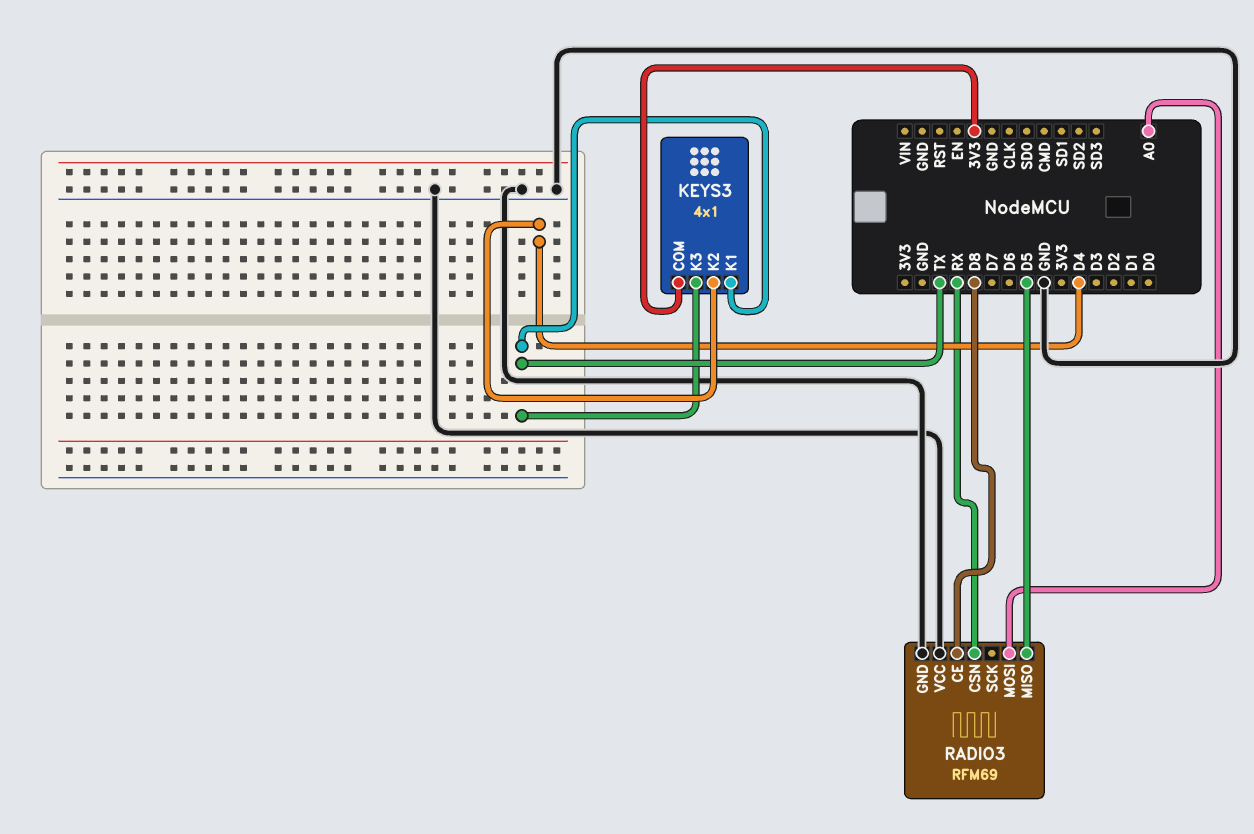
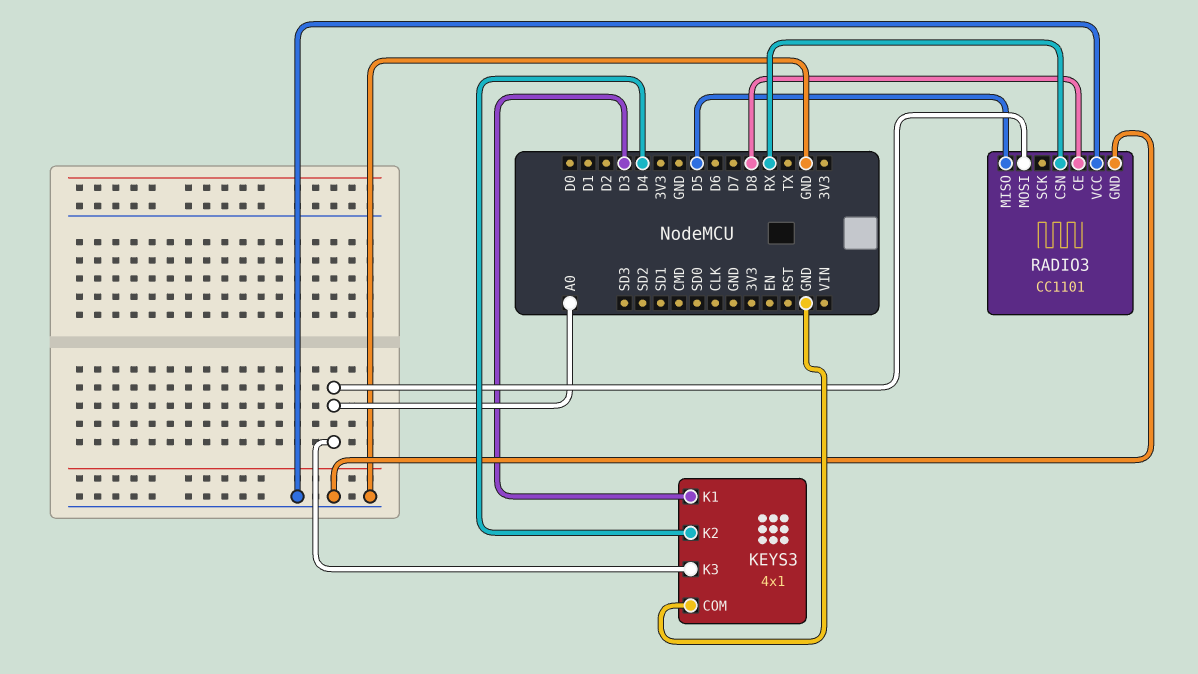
KEYS3 pin COM: 3V3 -> GND
KEYS3 pin K1: TX -> D3
KEYS3 pin K3: TX -> A0
RADIO3: RFM69 -> CC1101

